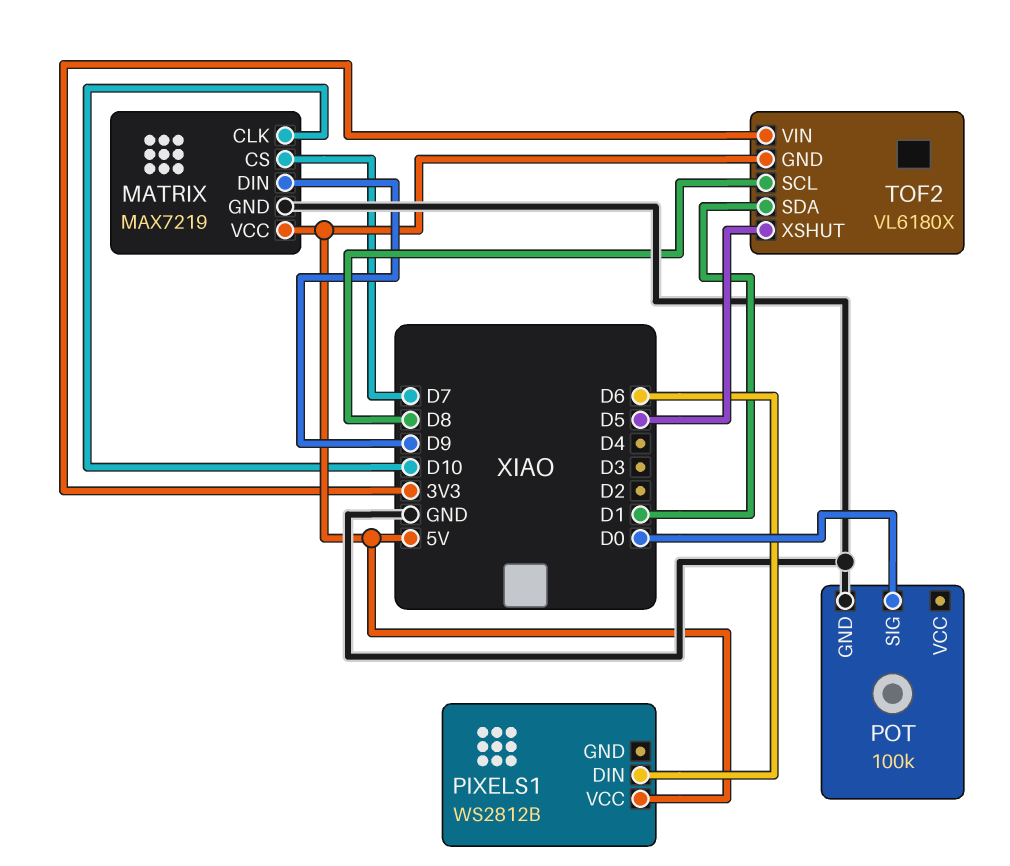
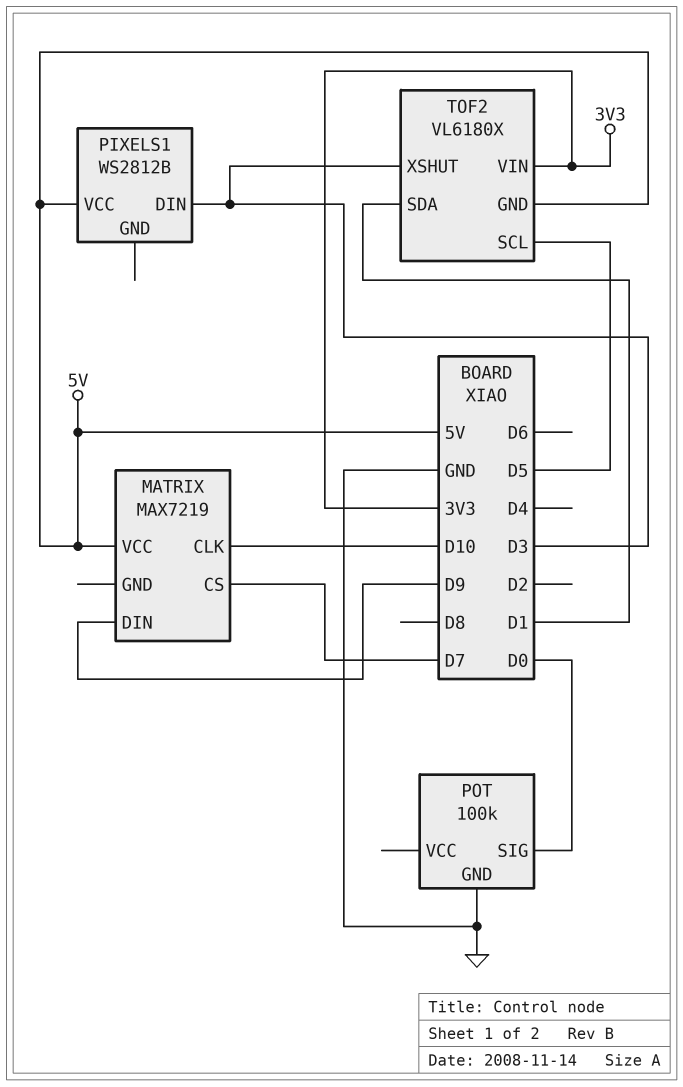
MATRIX pin GND: GND -> none
PIXELS1 pin DIN: D6 -> D3
TOF2 pin SCL: D8 -> D5
TOF2 pin XSHUT: D5 -> D3

